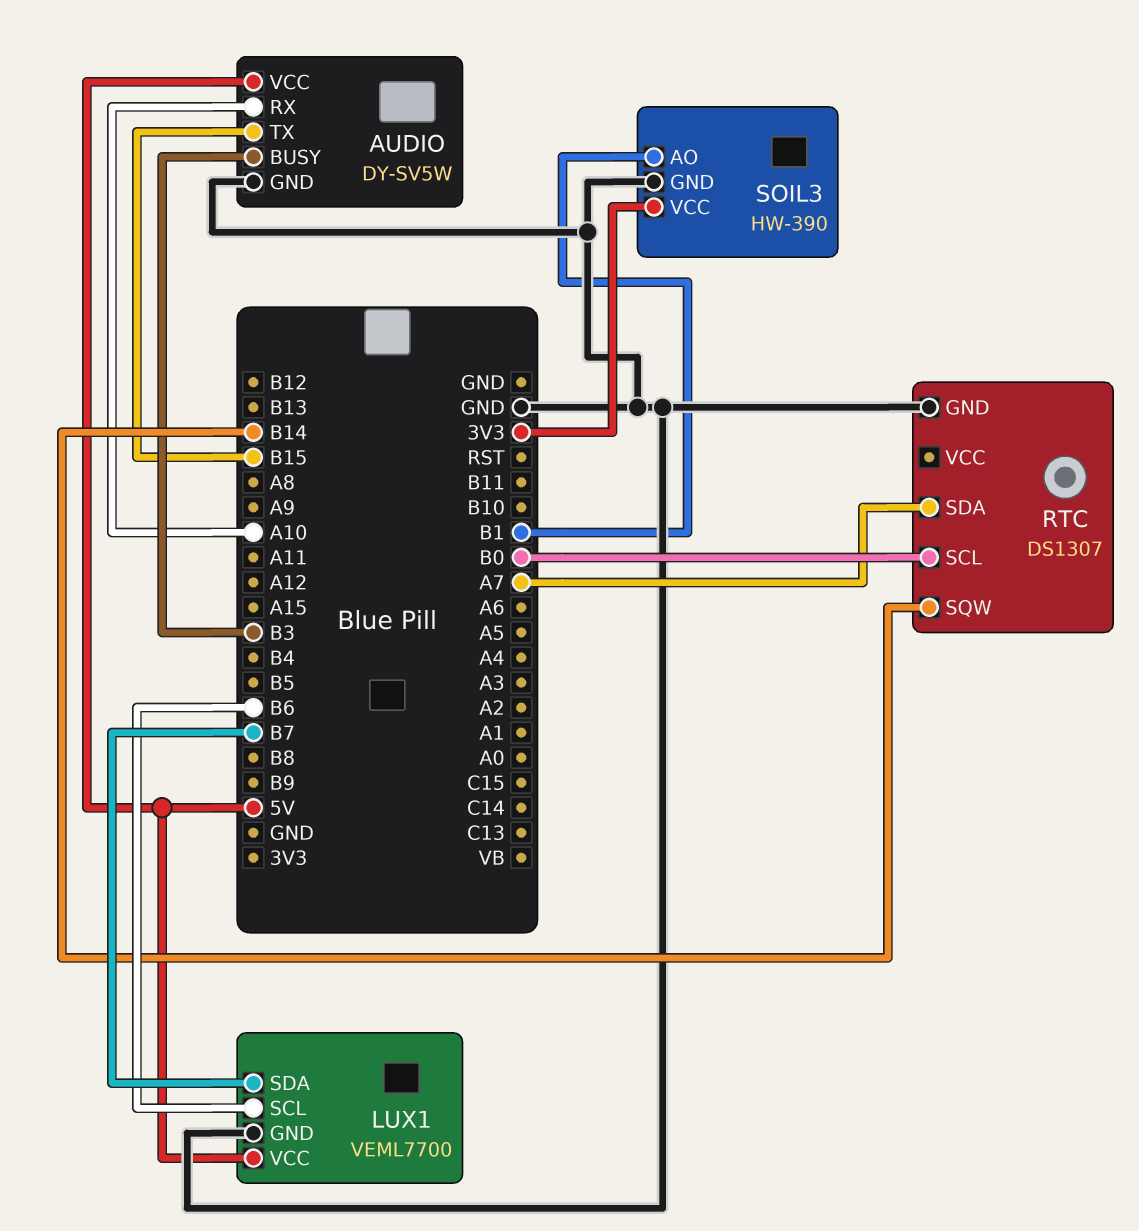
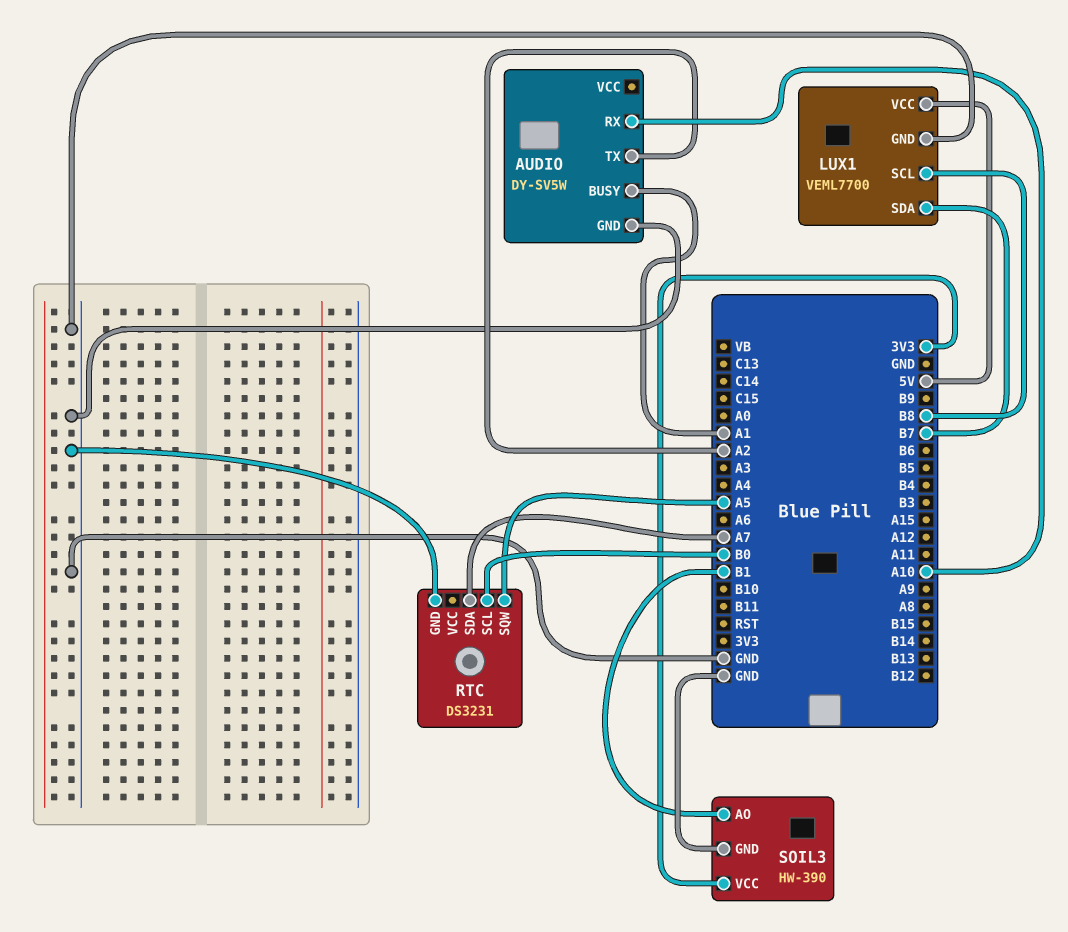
AUDIO pin BUSY: B3 -> A1
AUDIO pin TX: B15 -> A2
AUDIO pin VCC: 5V -> none
LUX1 pin SCL: B6 -> B8
RTC: DS1307 -> DS3231
RTC pin SQW: B14 -> A5

